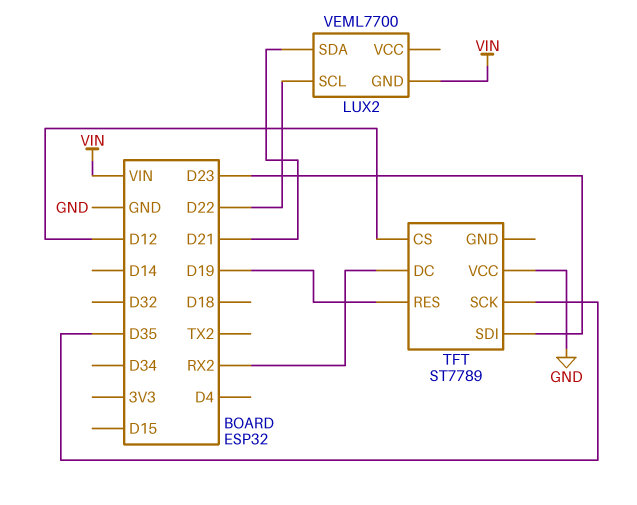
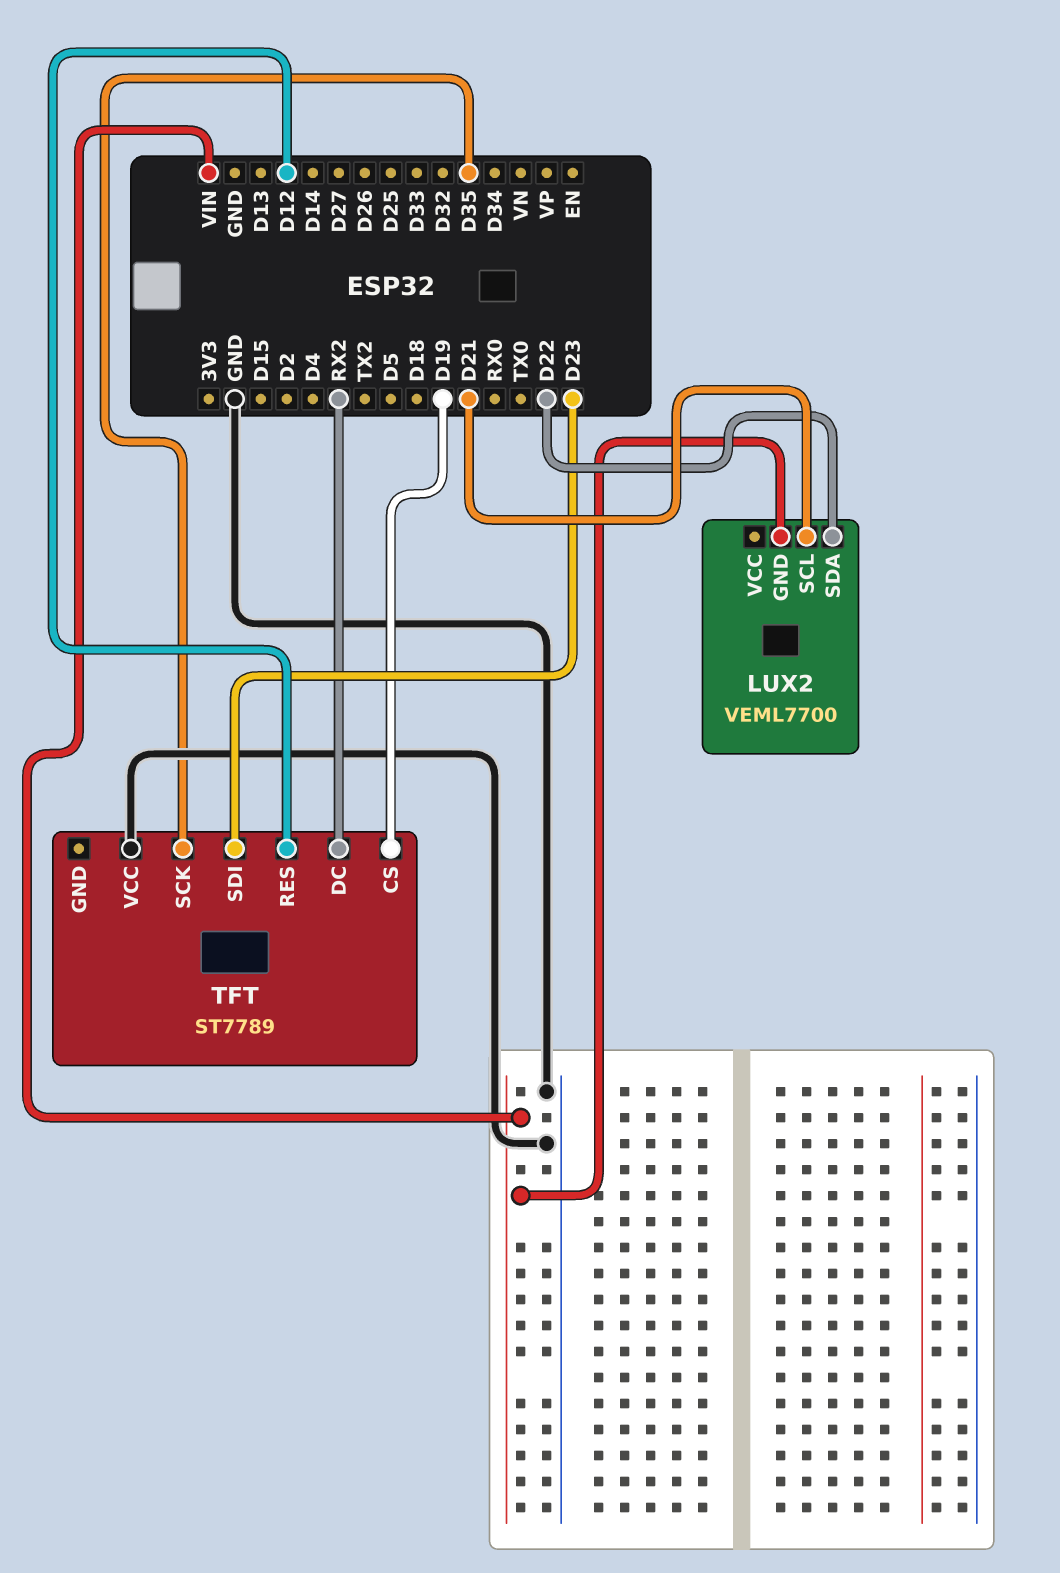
LUX2 pin SCL: D22 -> D21
LUX2 pin SDA: D21 -> D22
TFT pin CS: D12 -> D19
TFT pin RES: D19 -> D12

